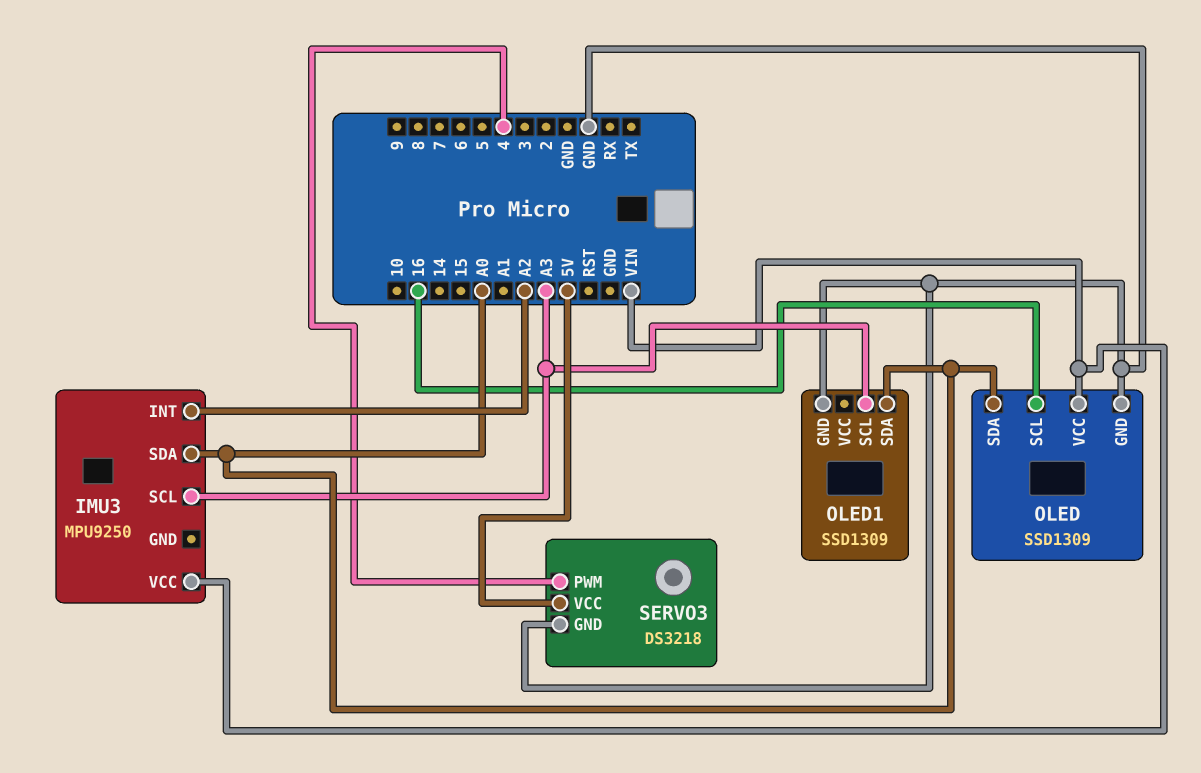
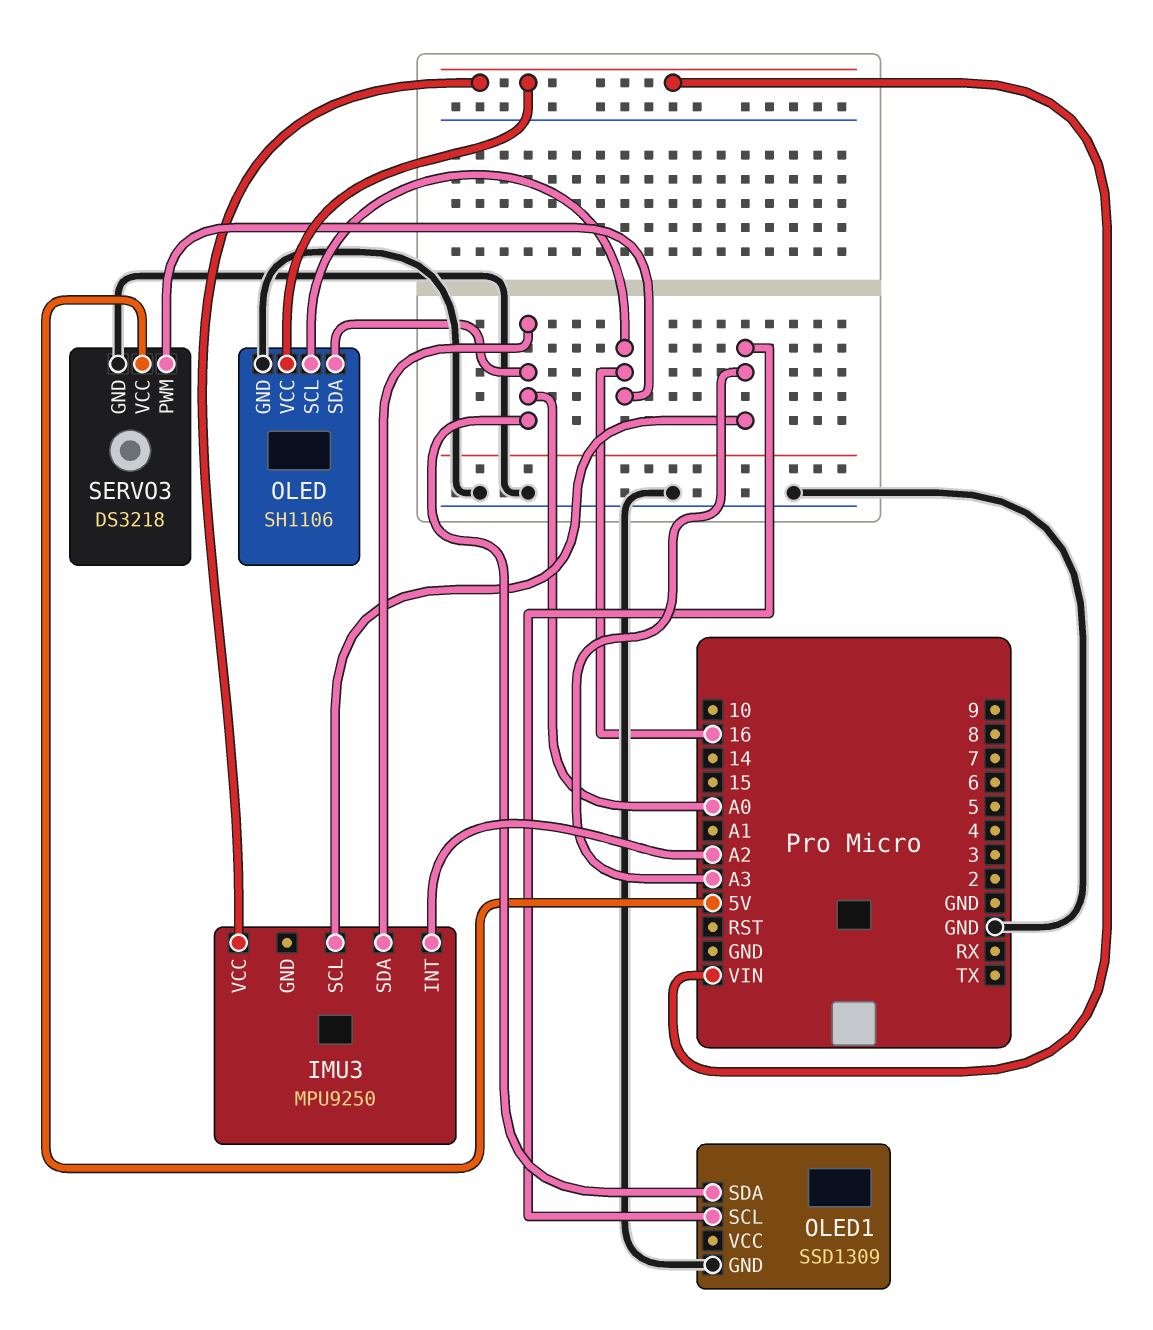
OLED: SSD1309 -> SH1106
SERVO3 pin PWM: 4 -> 16

